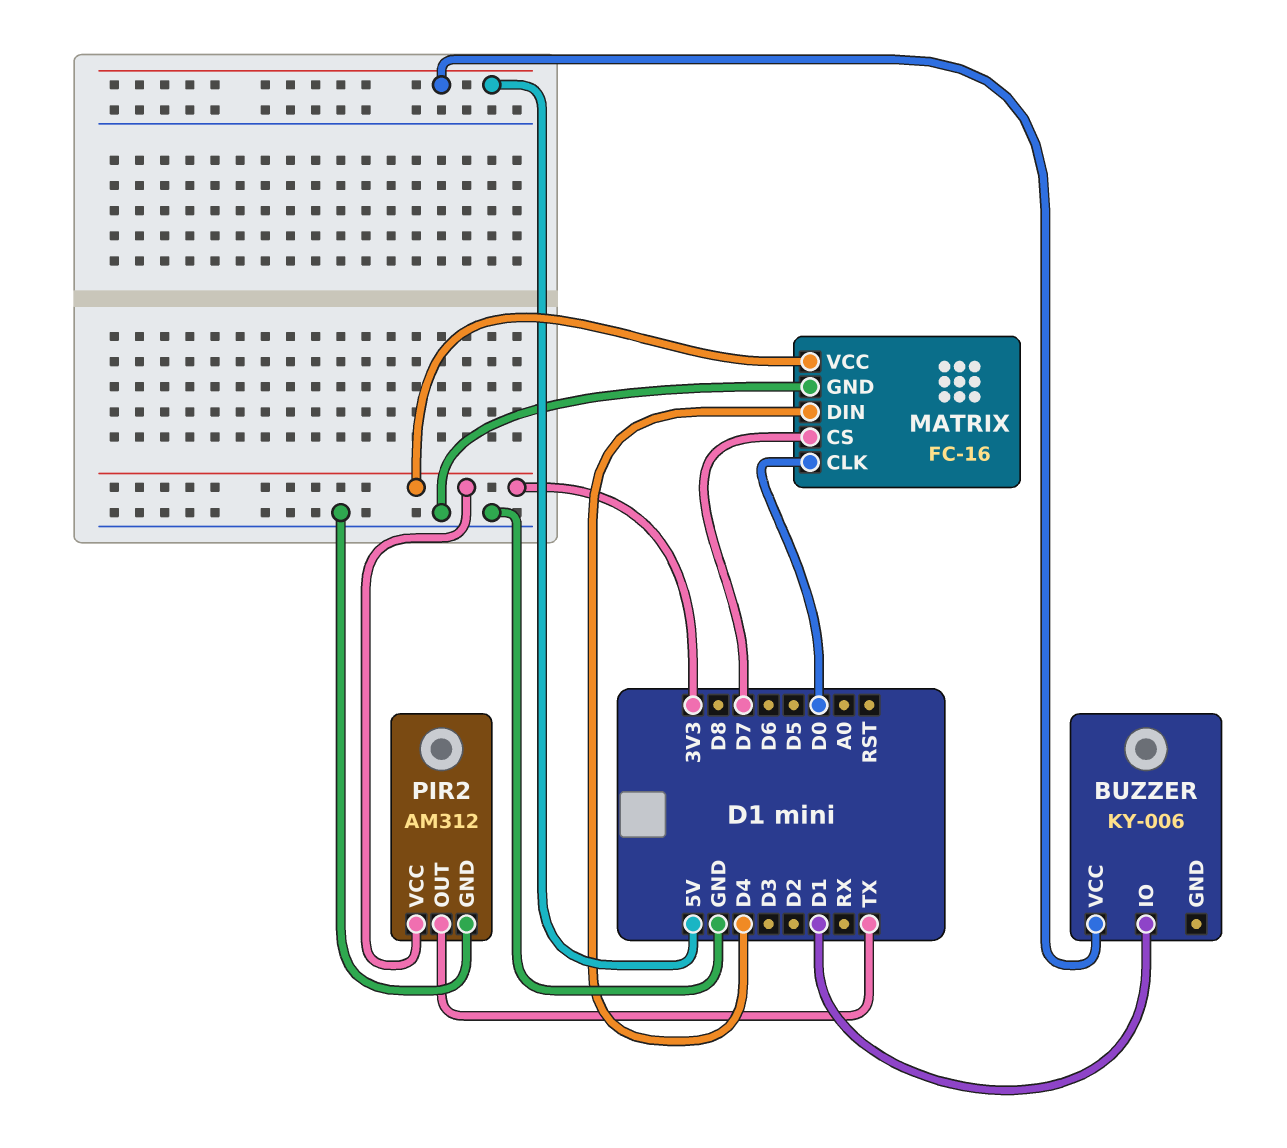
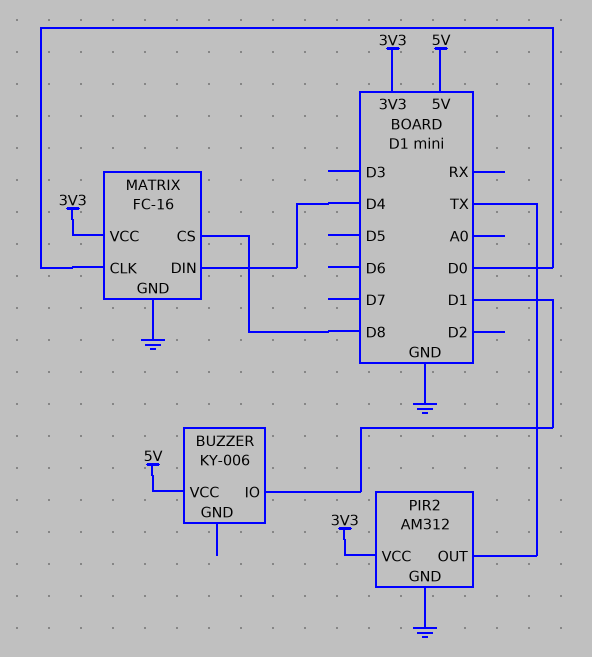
MATRIX pin CS: D7 -> D8

